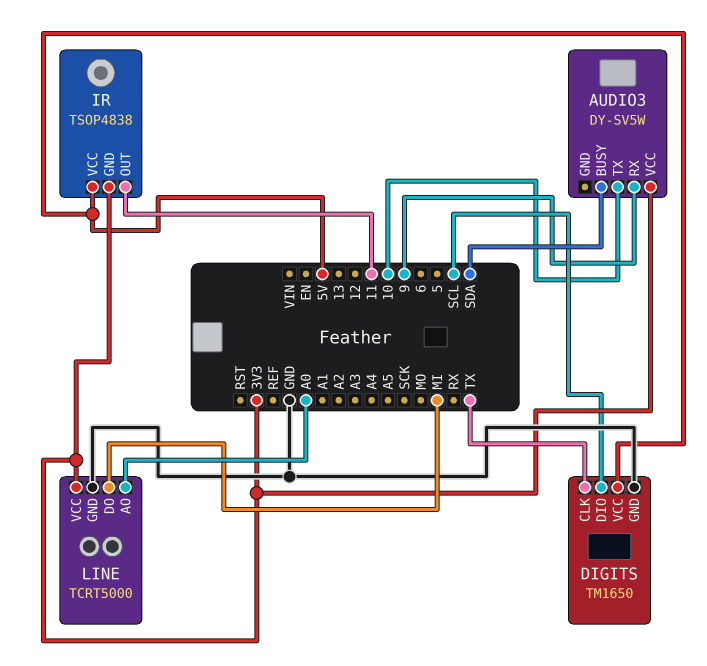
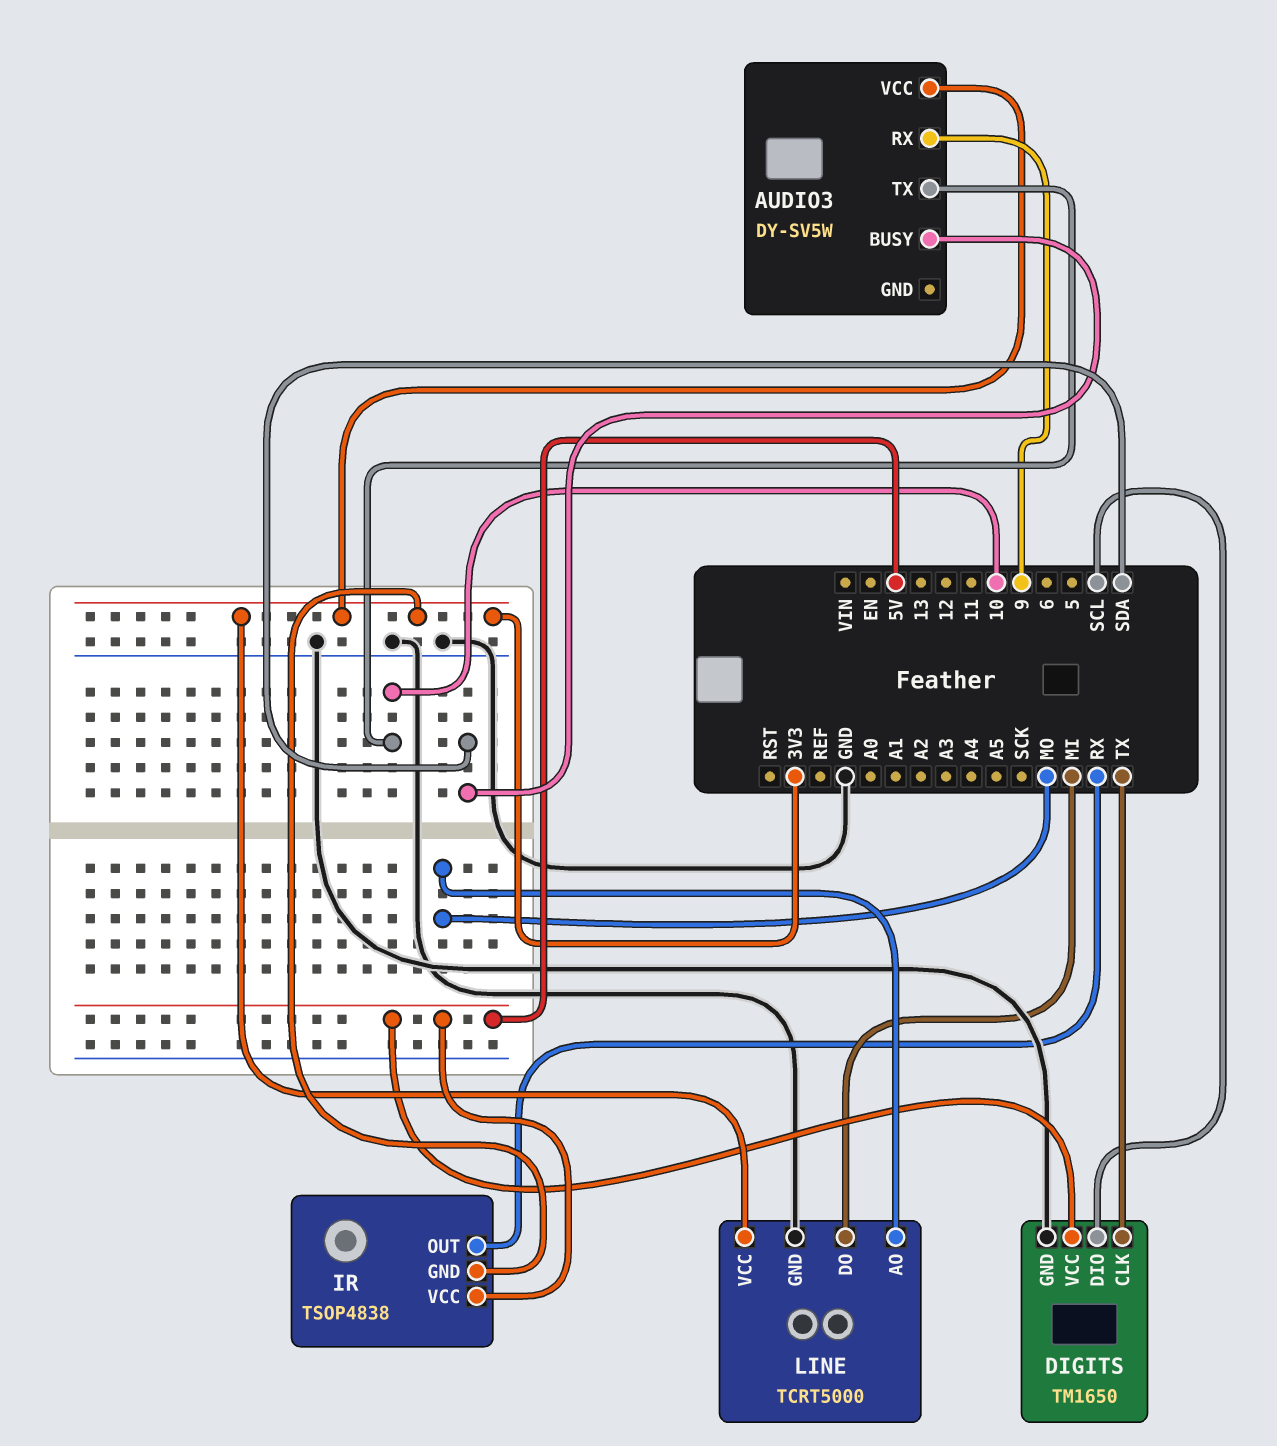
IR pin OUT: 11 -> RX
LINE pin AO: A0 -> MO

